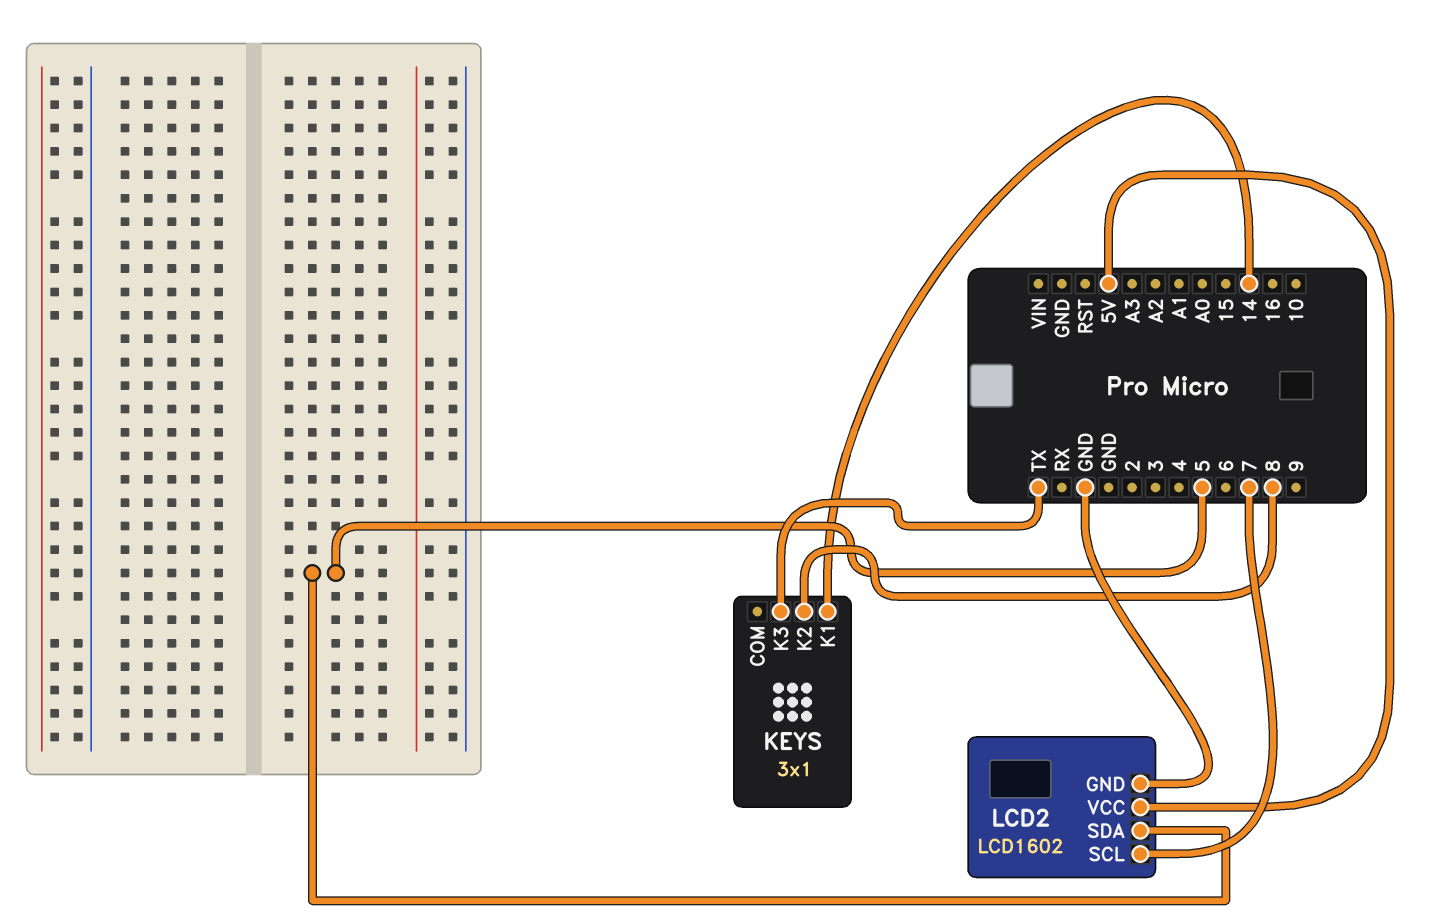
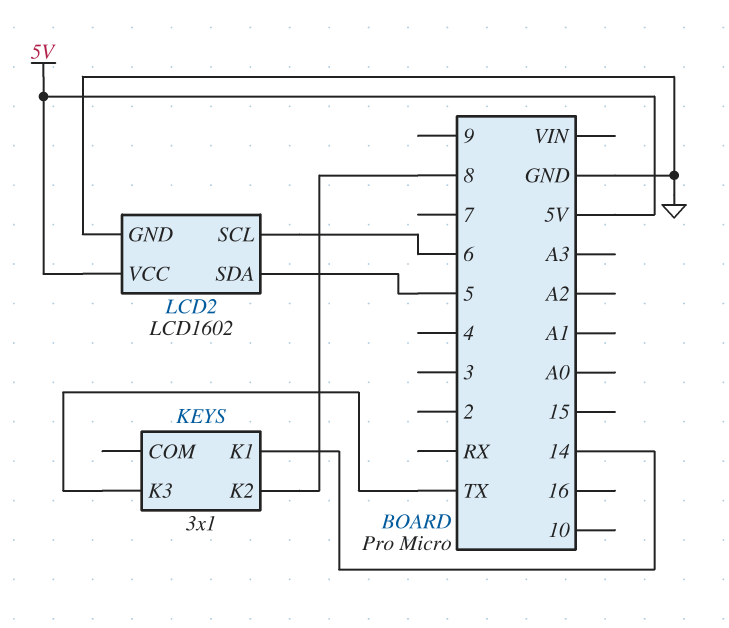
LCD2 pin SCL: 7 -> 6

